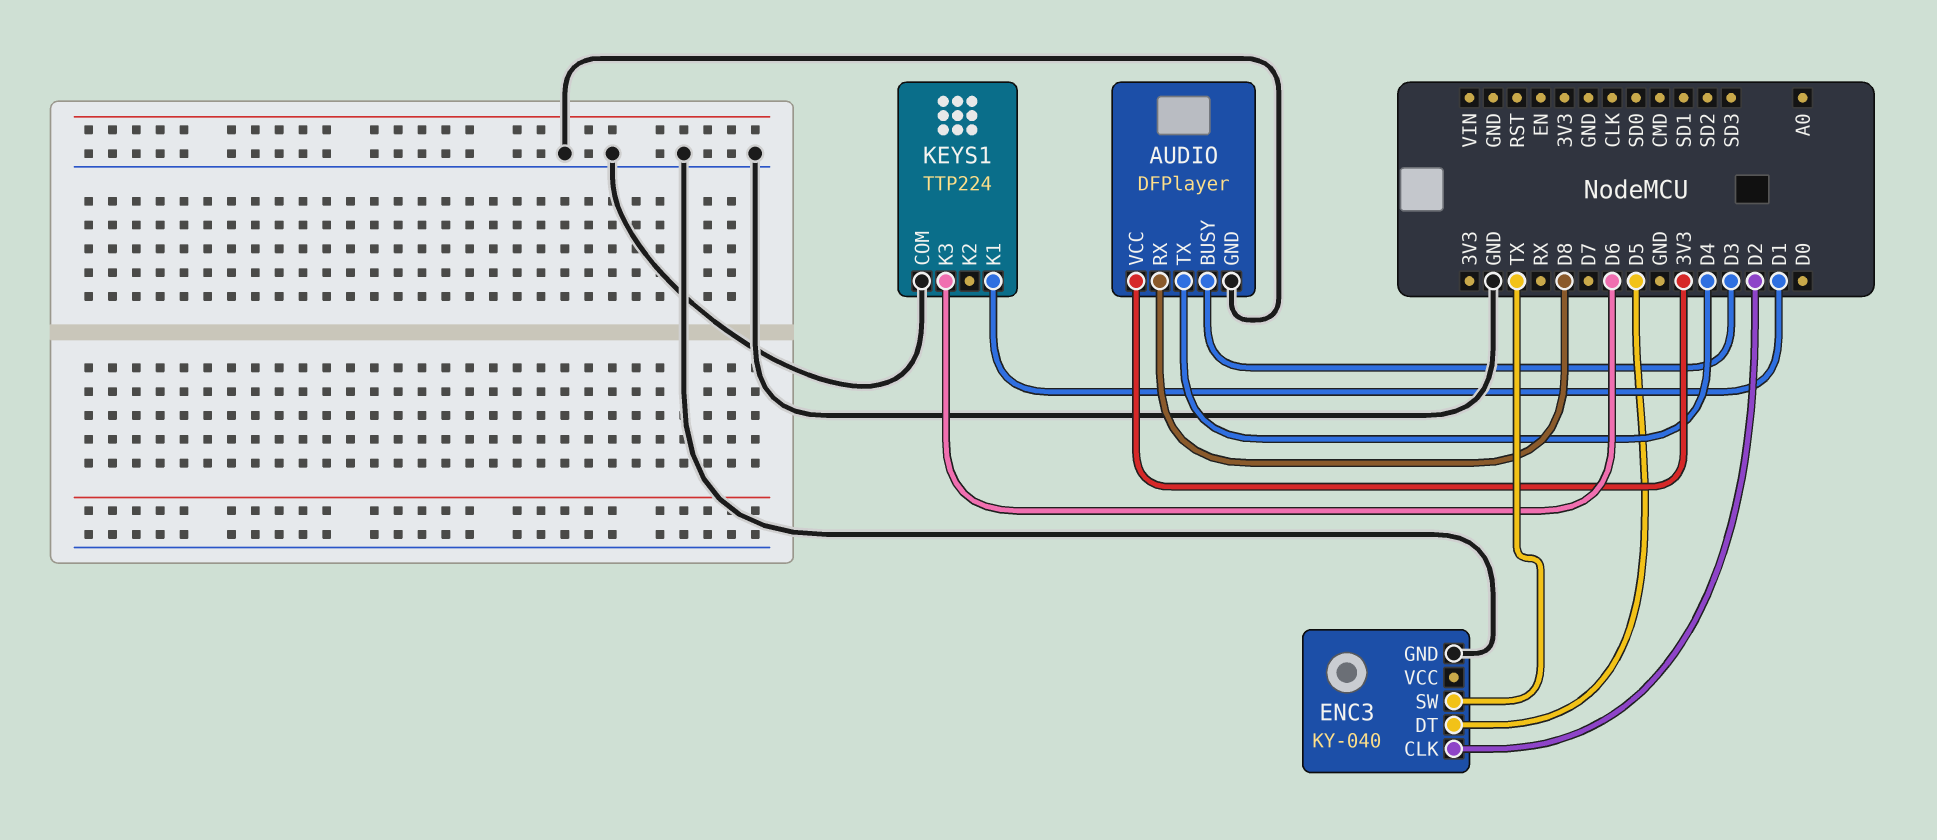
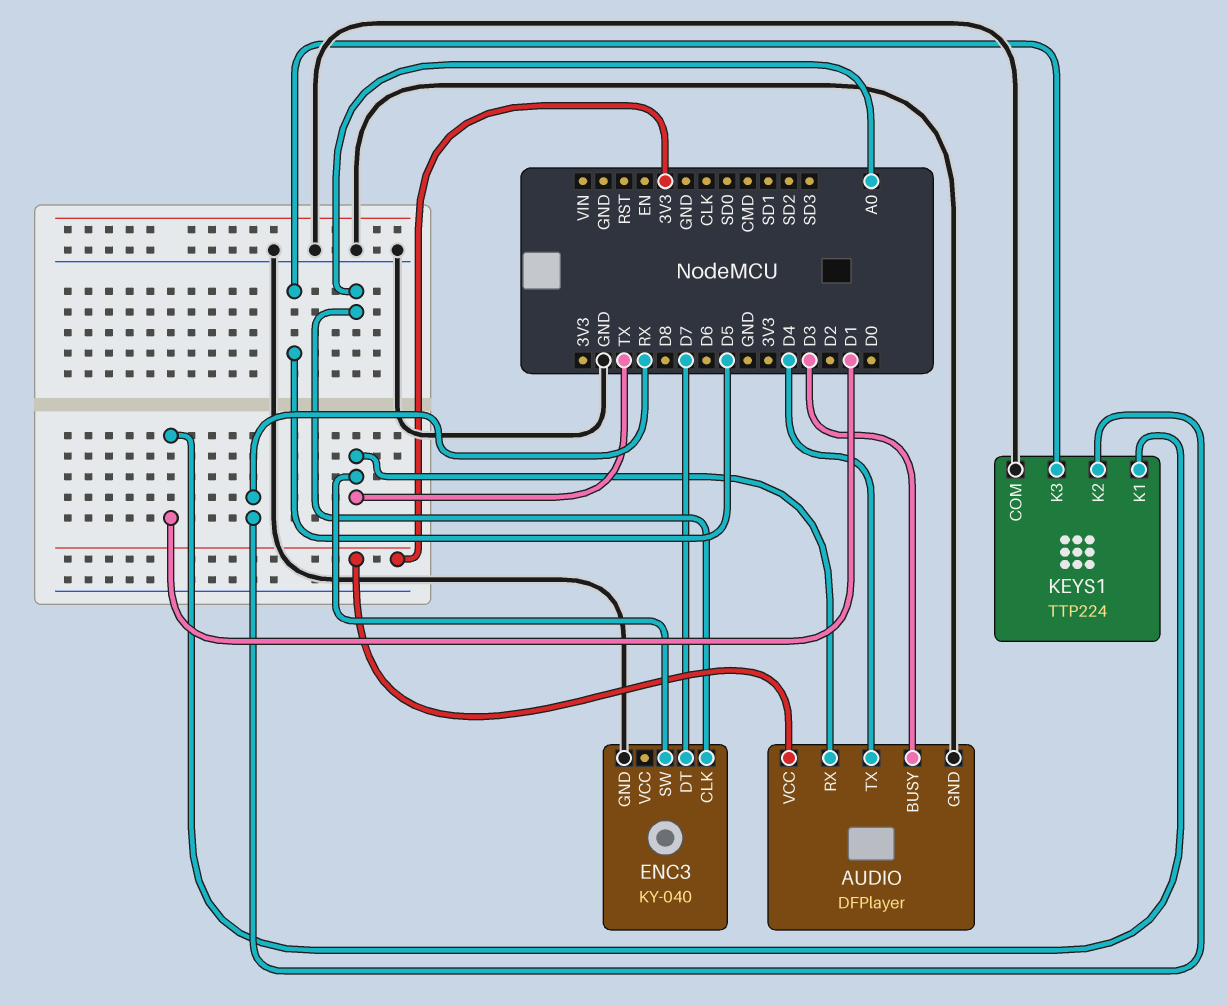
AUDIO pin RX: D8 -> TX
ENC3 pin CLK: D2 -> A0
ENC3 pin DT: D5 -> D7
KEYS1 pin K2: none -> RX
KEYS1 pin K3: D6 -> D5

